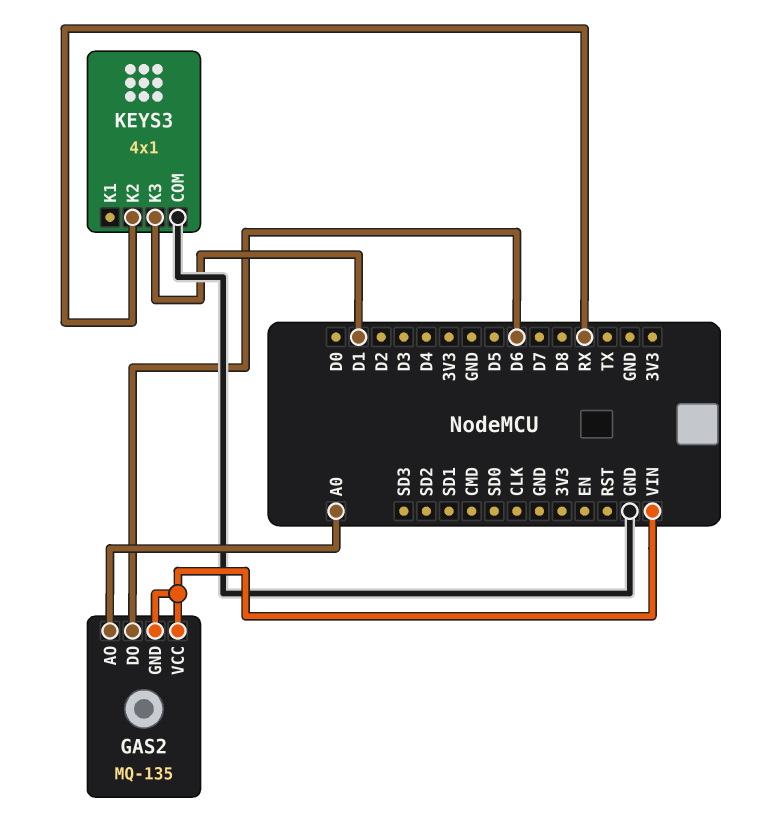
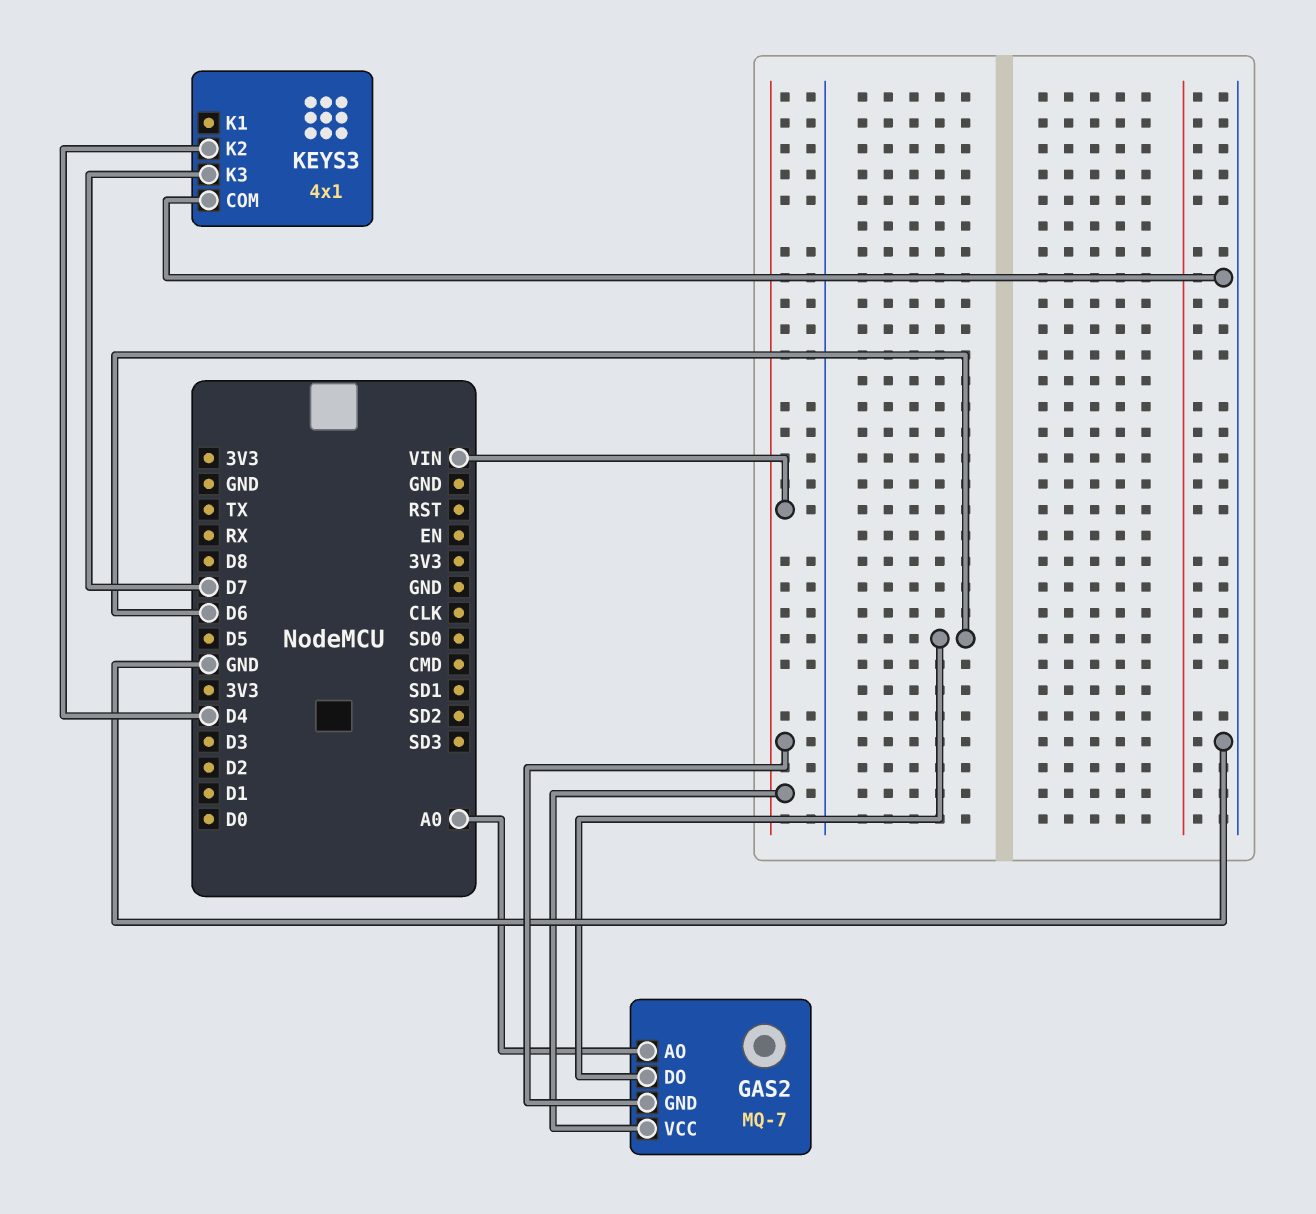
GAS2: MQ-135 -> MQ-7
KEYS3 pin K2: RX -> D4
KEYS3 pin K3: D1 -> D7

